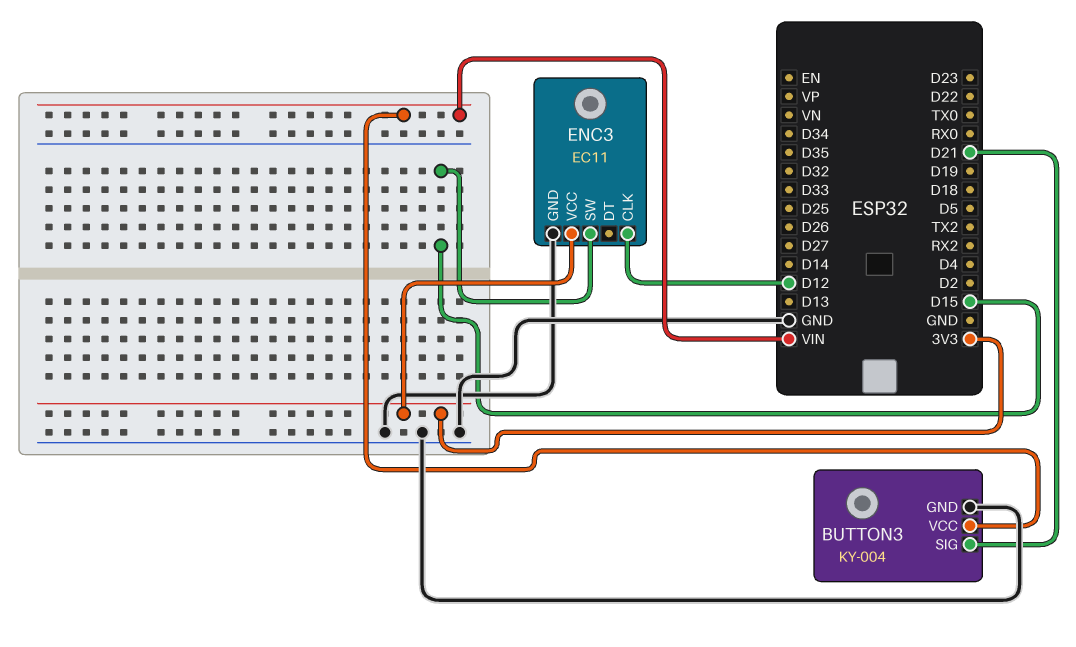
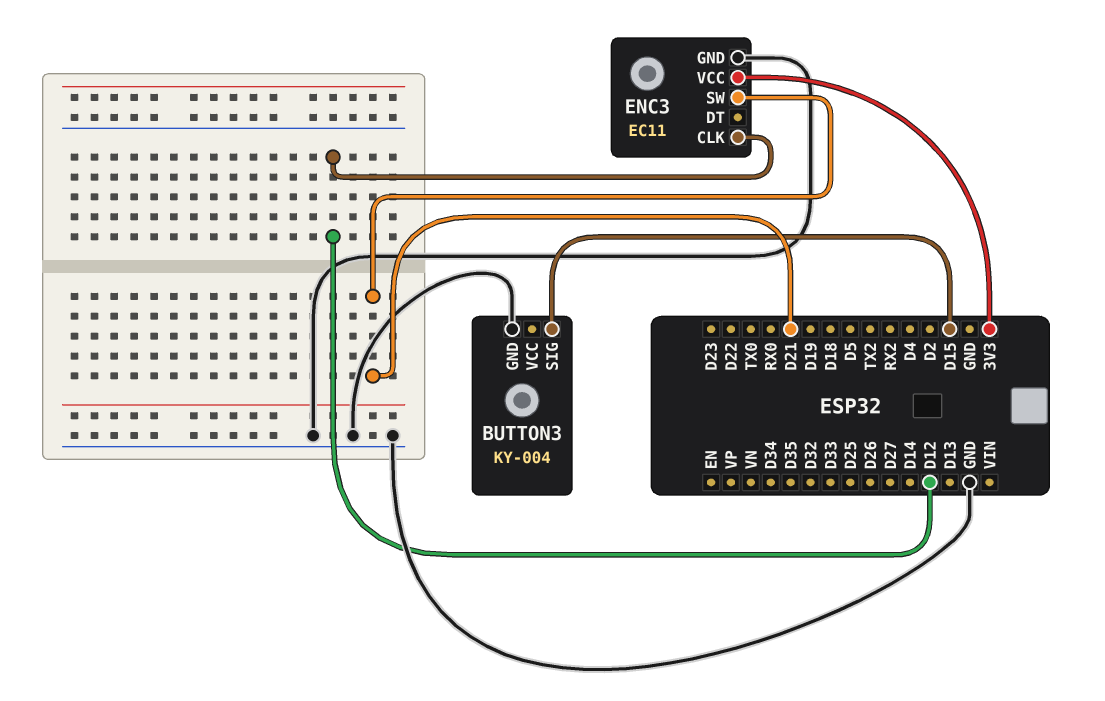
BUTTON3 pin SIG: D21 -> D15
BUTTON3 pin VCC: VIN -> none
ENC3 pin SW: D15 -> D21

